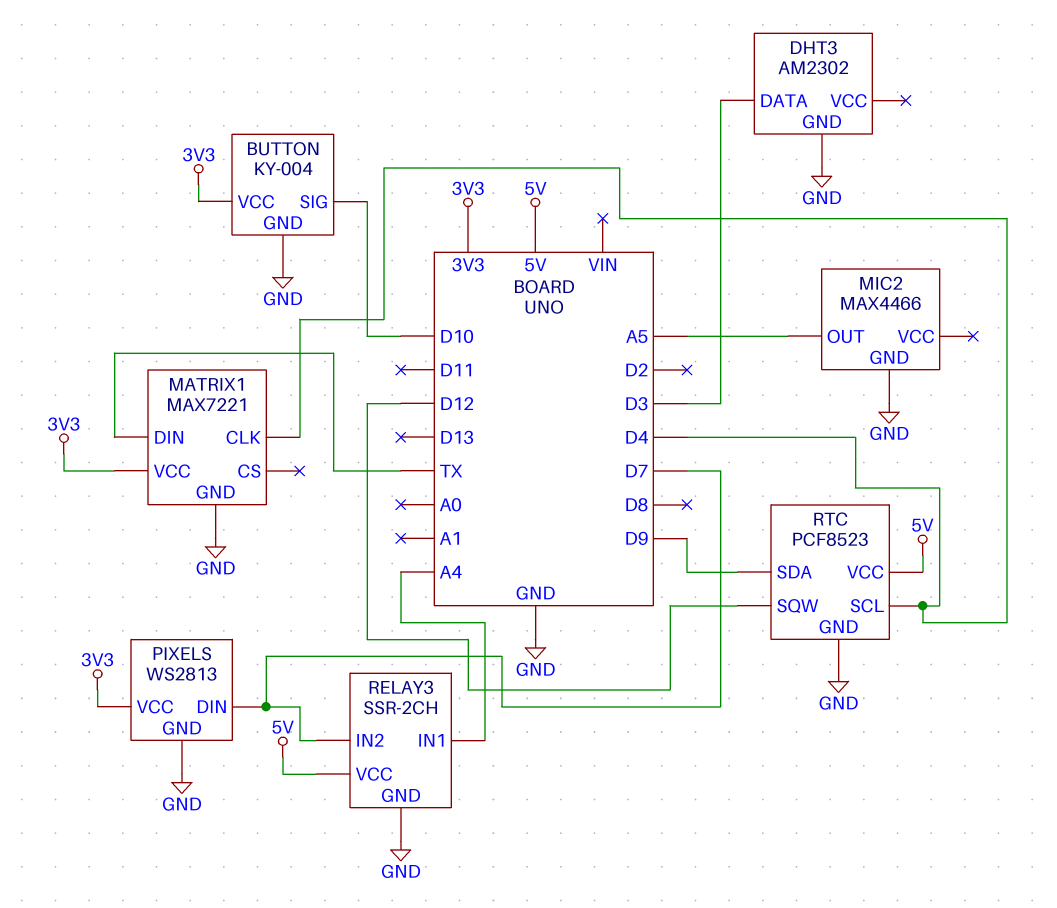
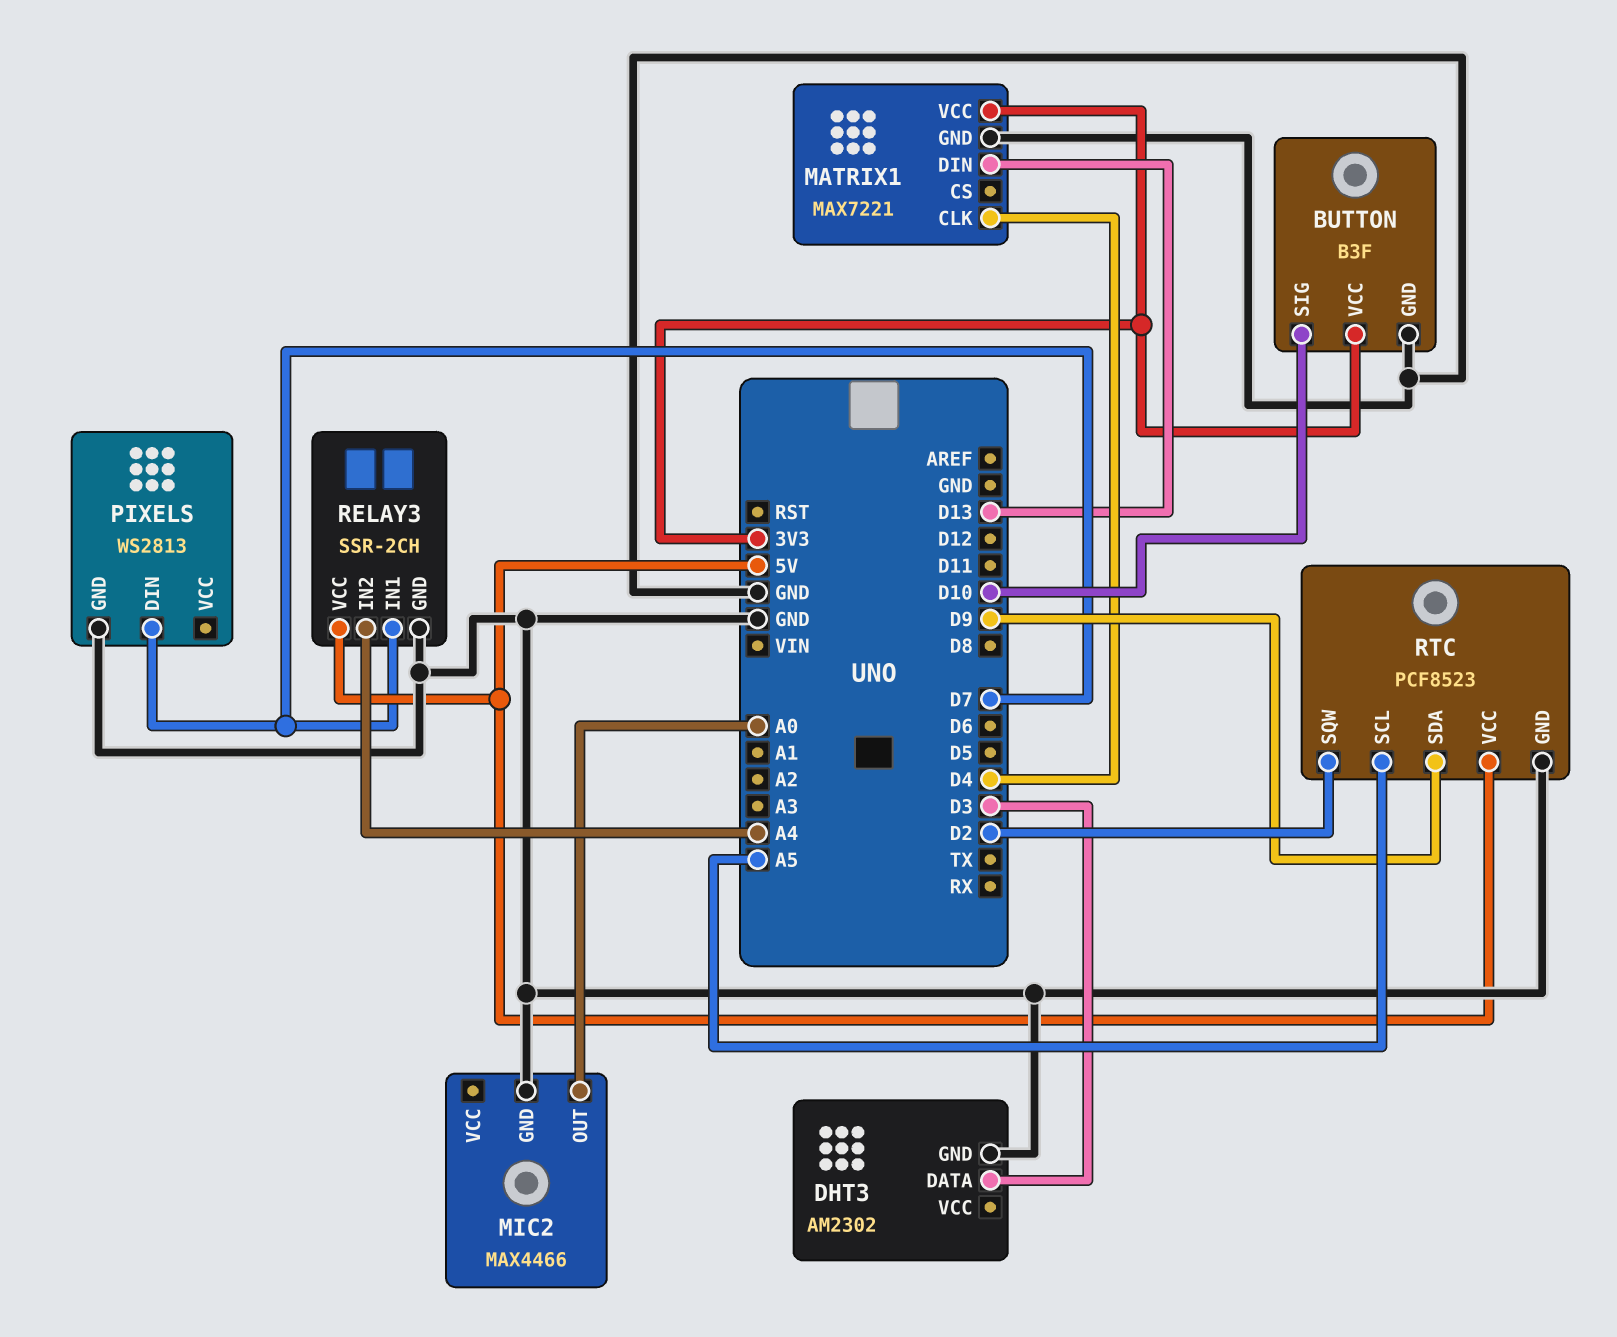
BUTTON: KY-004 -> B3F
MATRIX1 pin DIN: TX -> D13
MIC2 pin OUT: A5 -> A0
PIXELS pin VCC: 3V3 -> none
RELAY3 pin IN1: A4 -> D7
RELAY3 pin IN2: D7 -> A4
RTC pin SCL: D4 -> A5
RTC pin SQW: D12 -> D2

